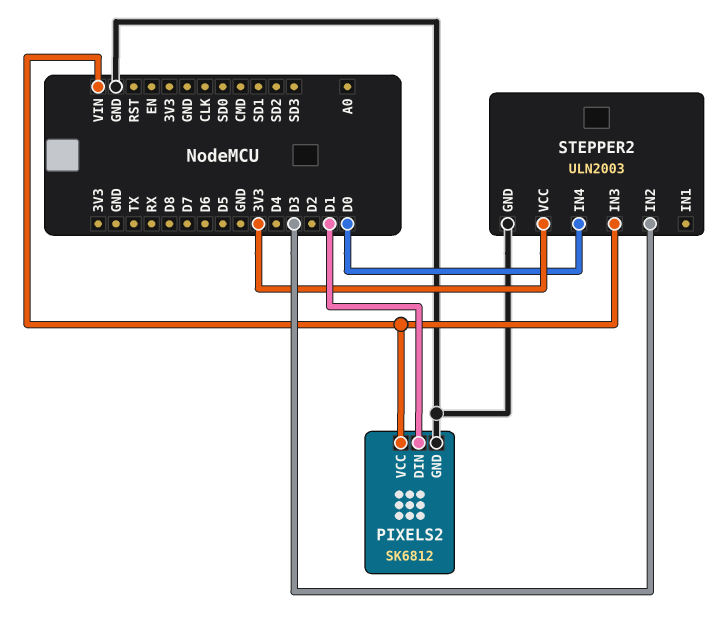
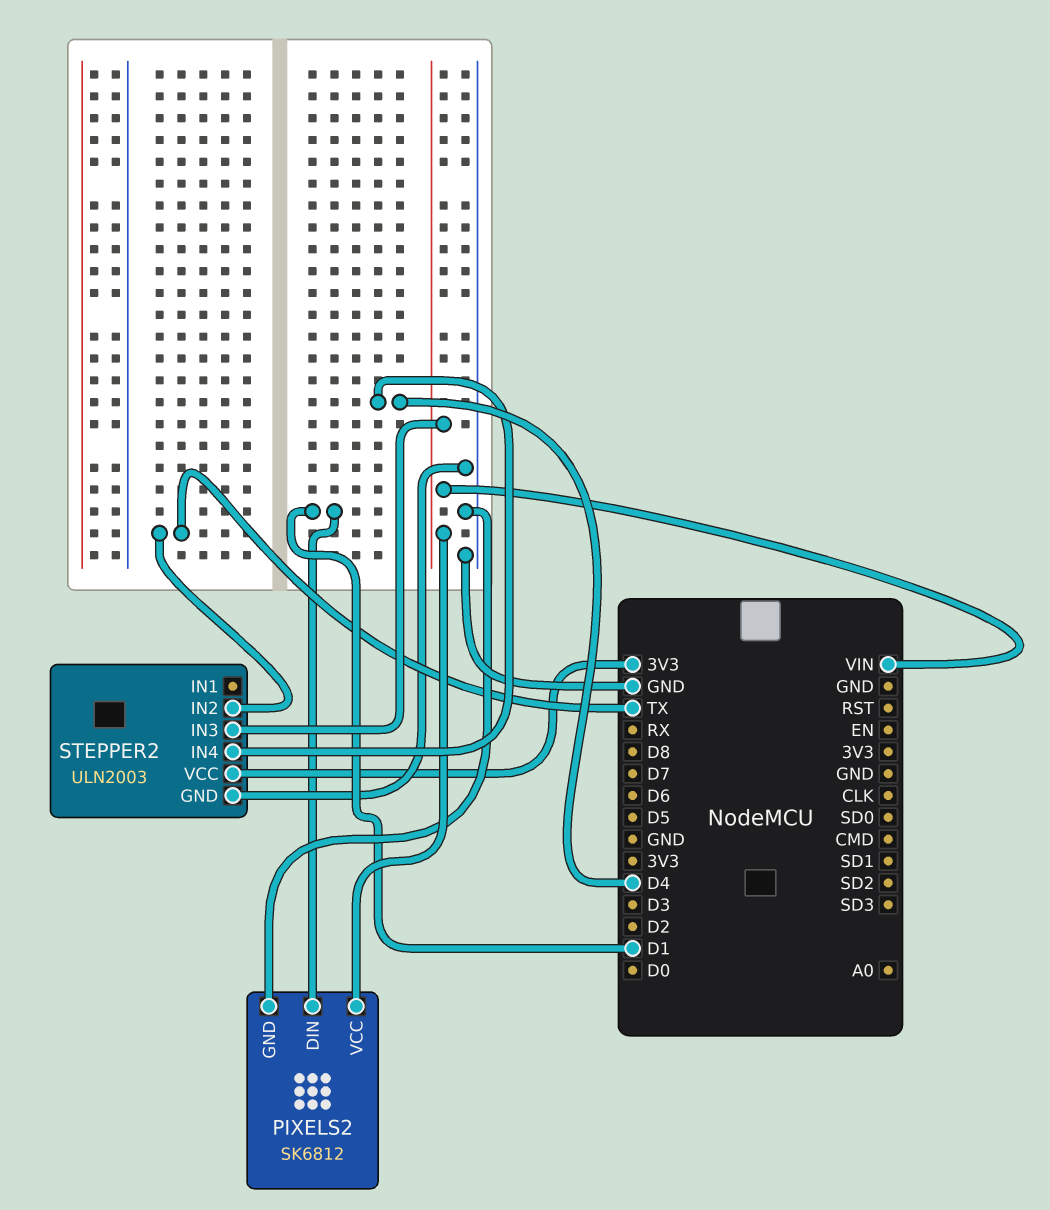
STEPPER2 pin IN2: D3 -> TX
STEPPER2 pin IN4: D0 -> D4

